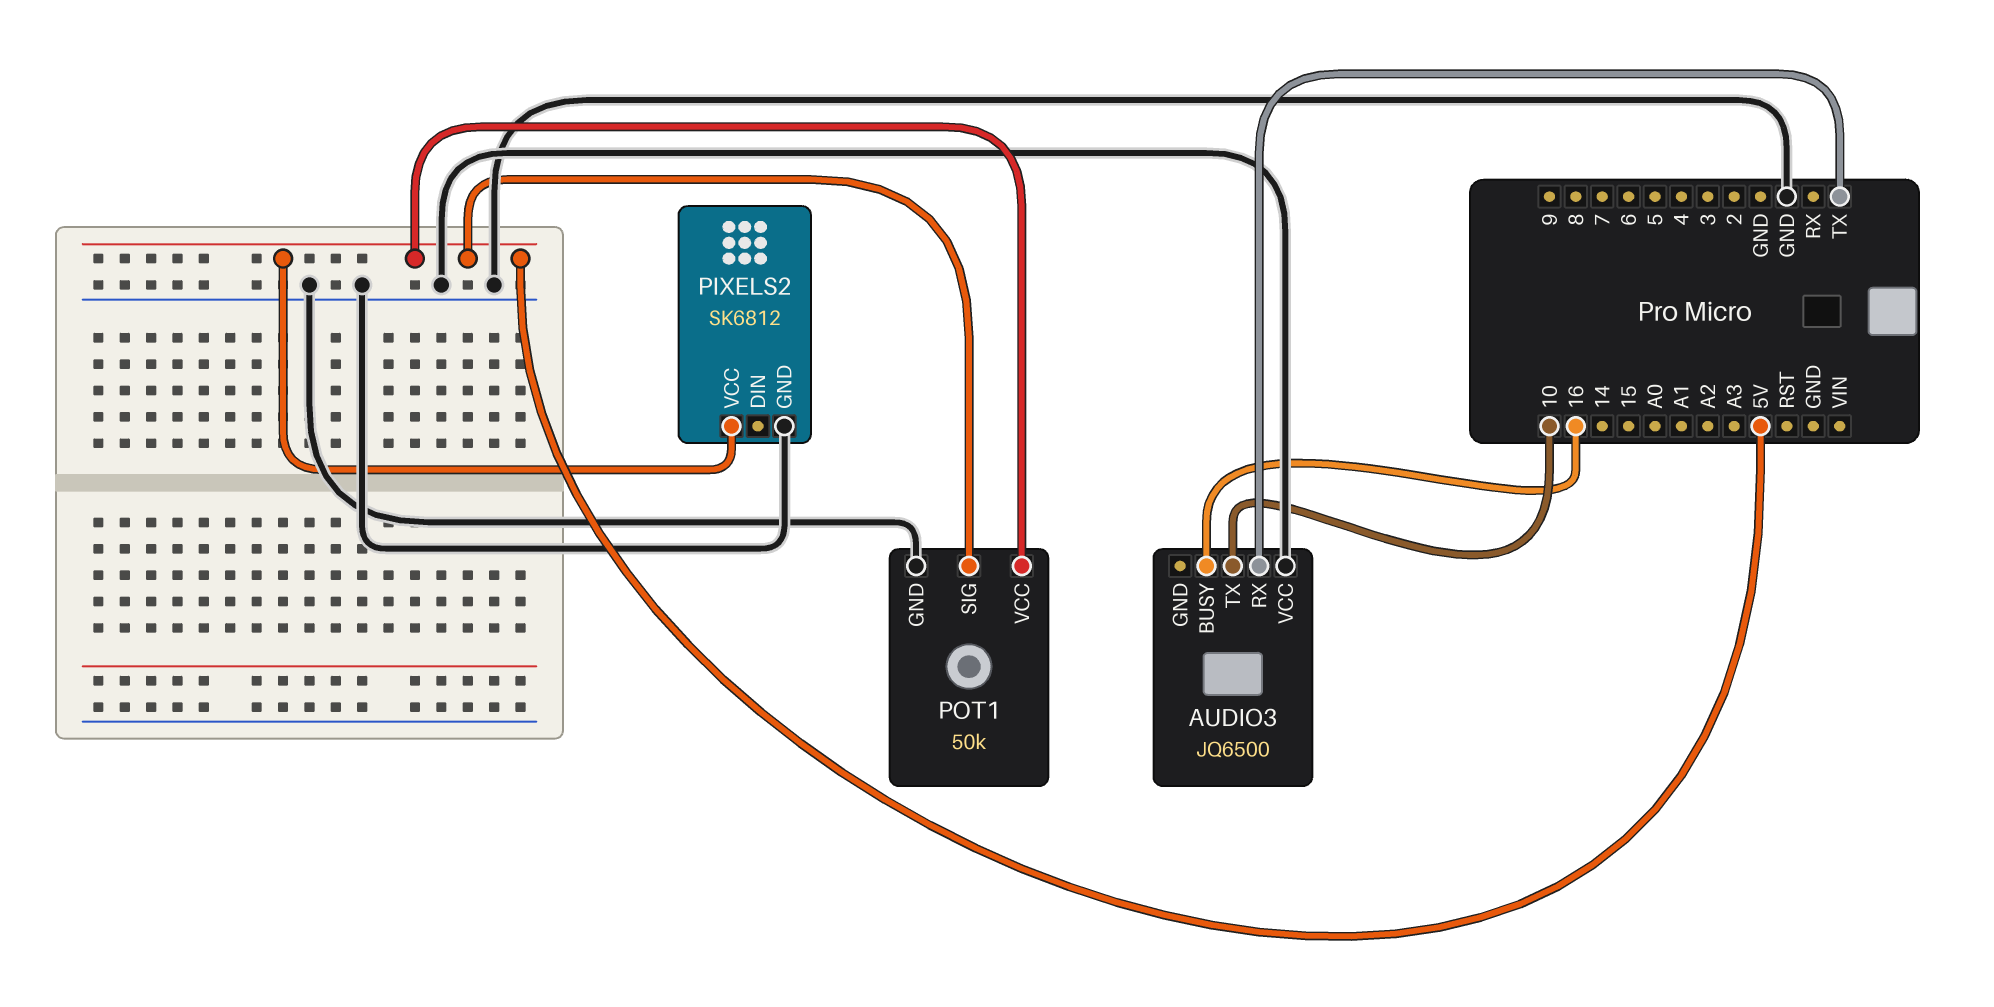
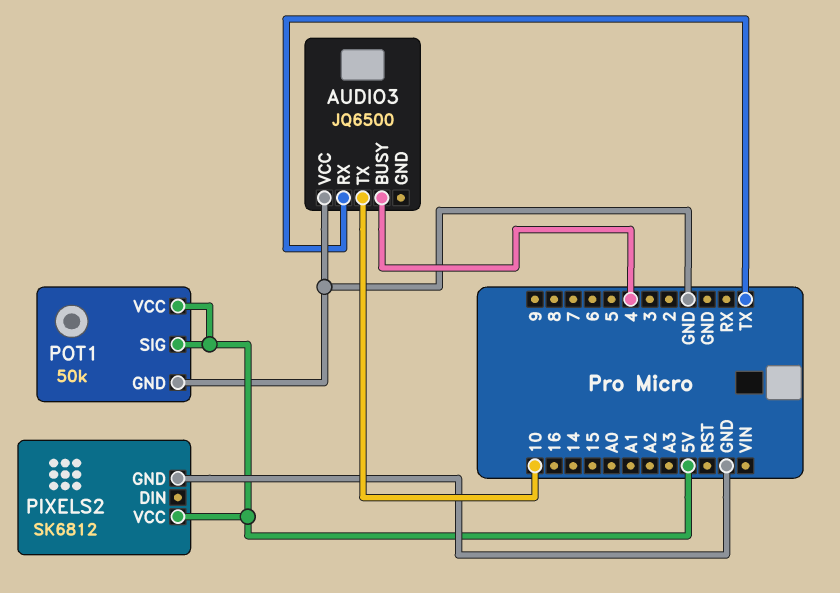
AUDIO3 pin BUSY: 16 -> 4

